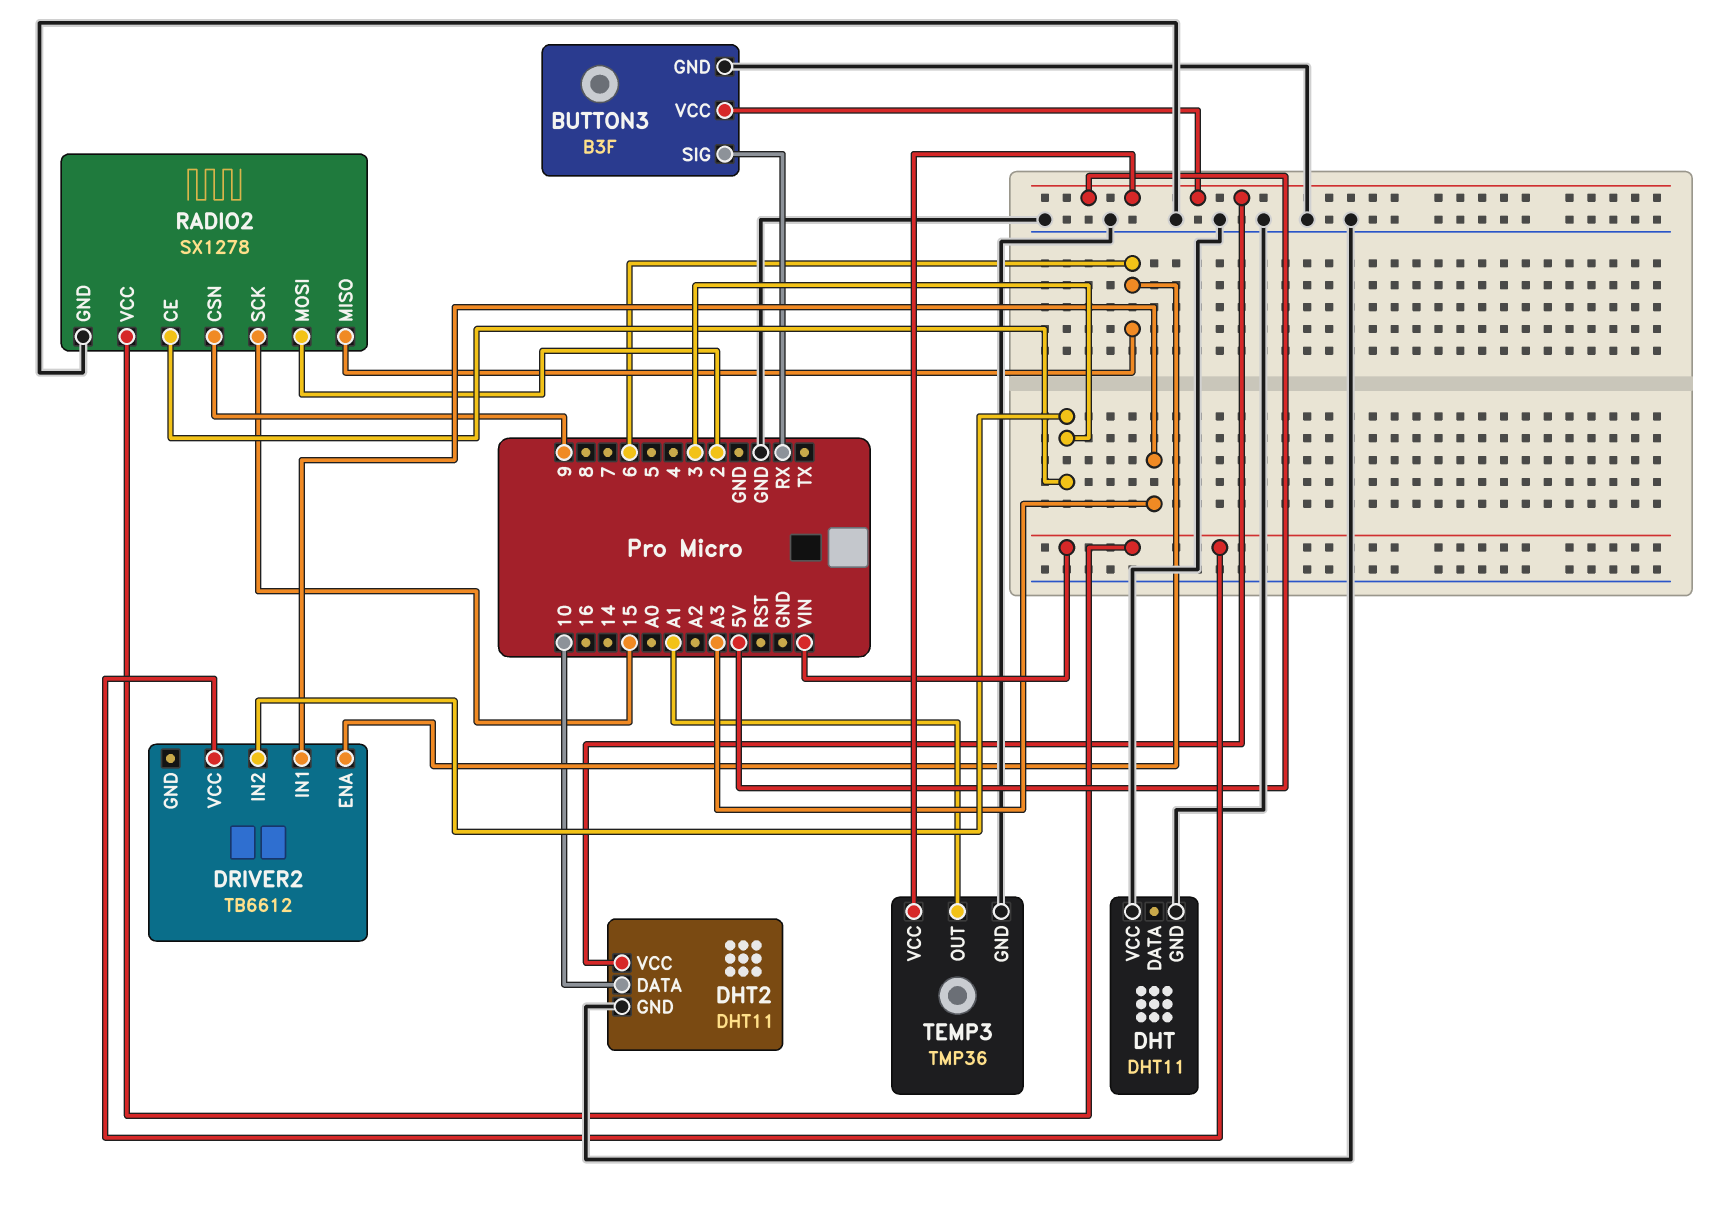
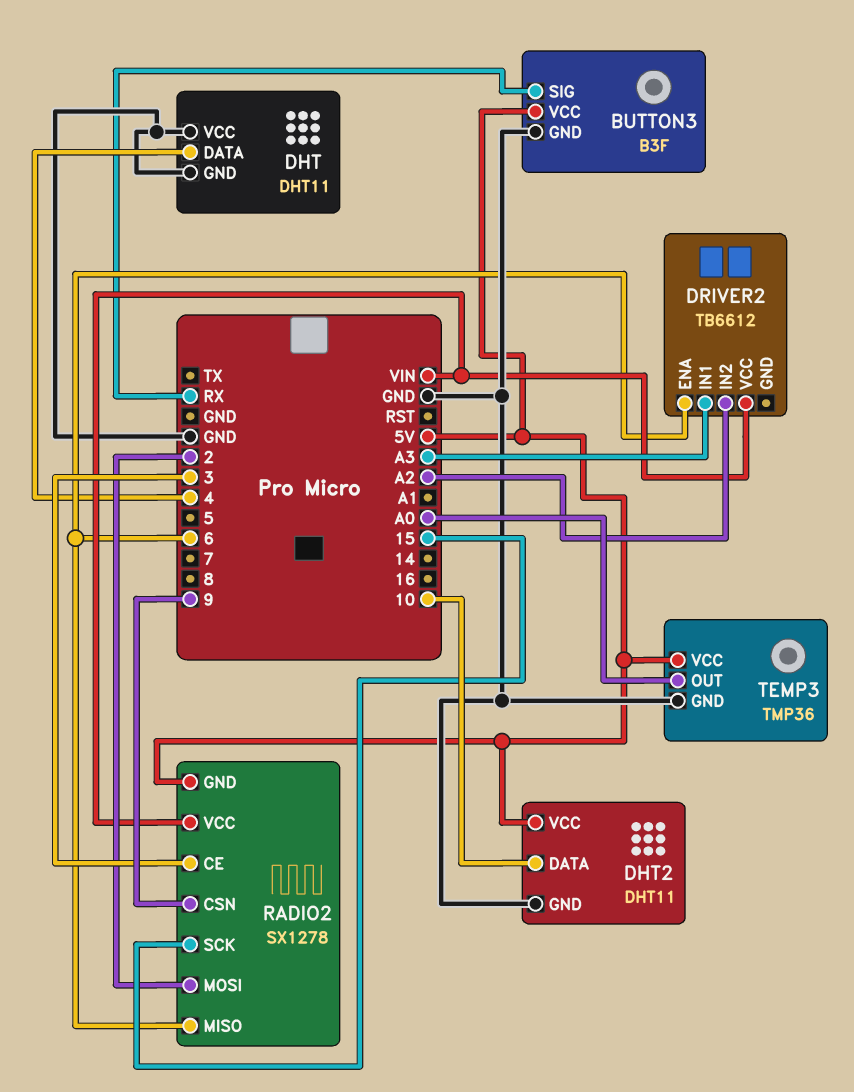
DHT pin DATA: none -> 4
DRIVER2 pin IN2: 3 -> A2
RADIO2 pin GND: GND -> 5V
TEMP3 pin OUT: A1 -> A0

